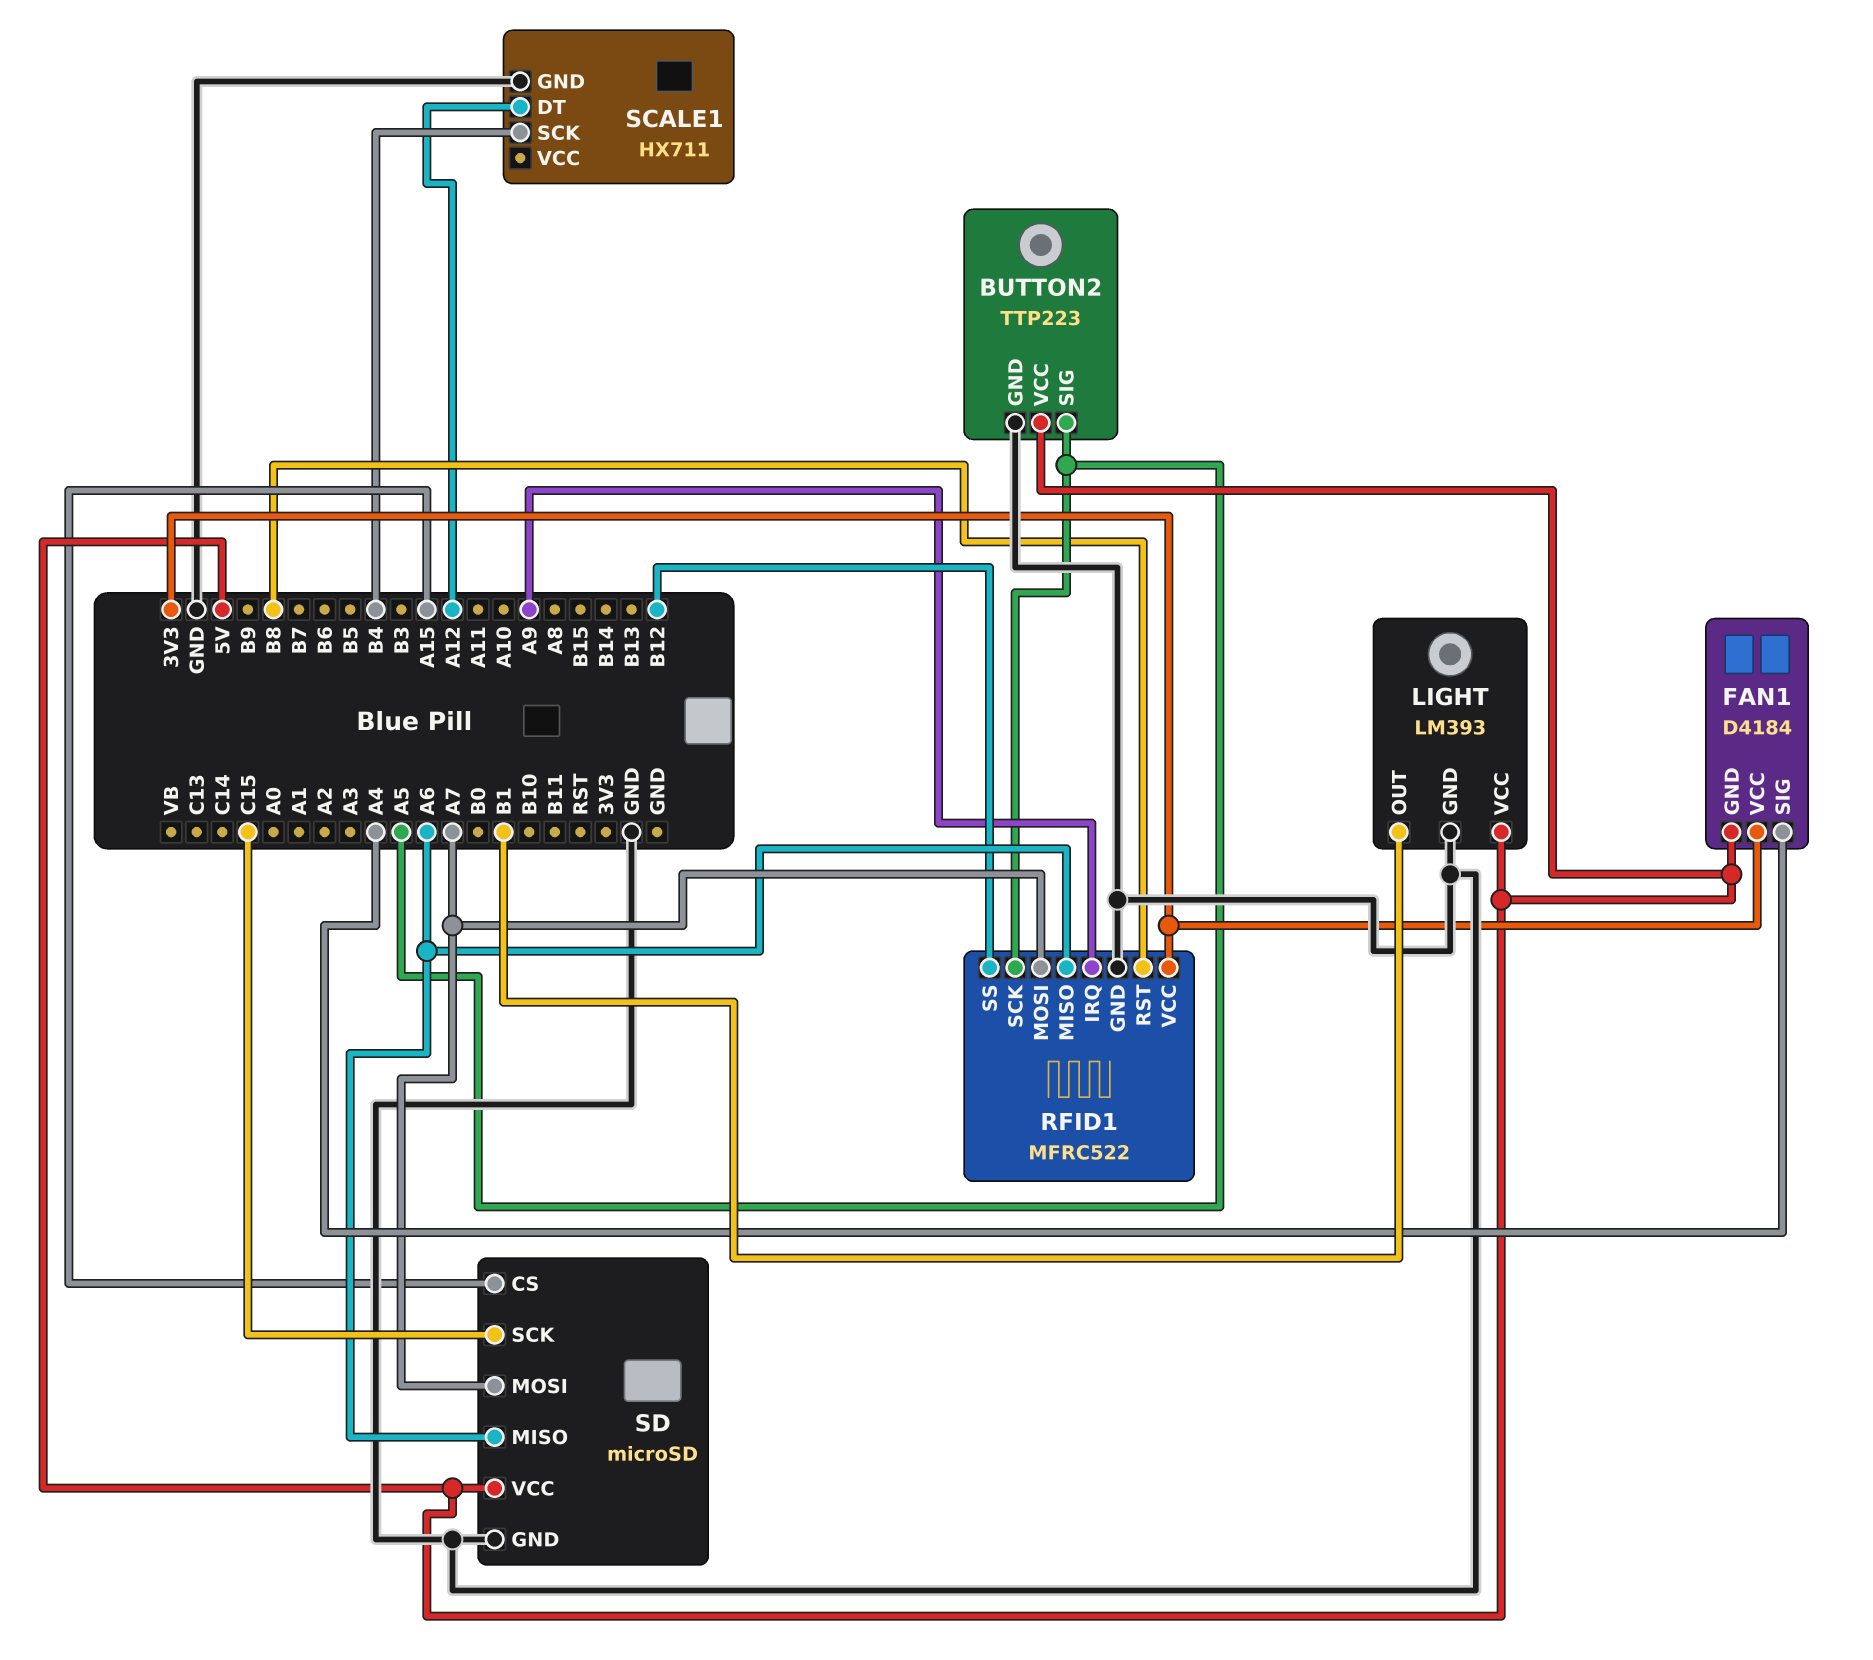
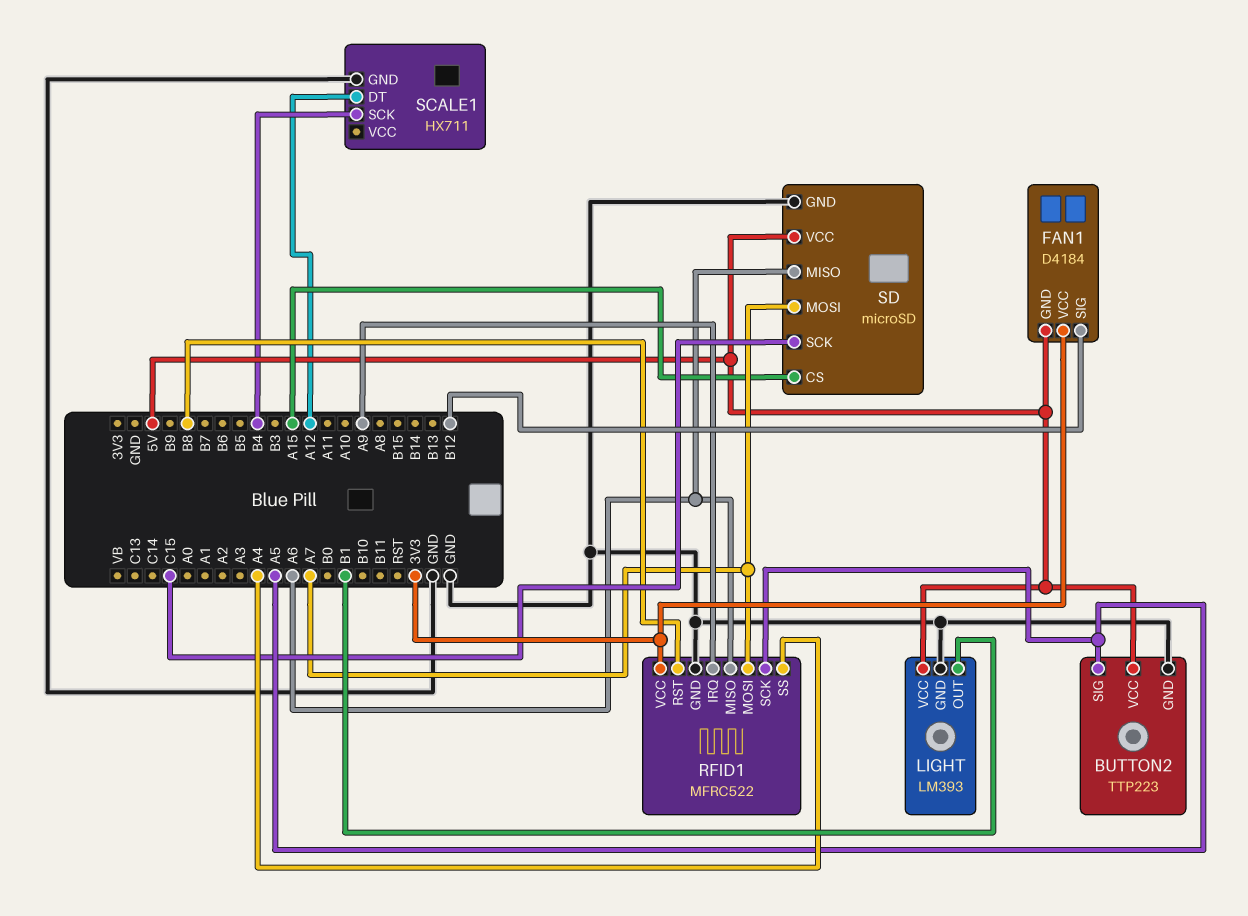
FAN1 pin SIG: A4 -> B12
RFID1 pin SS: B12 -> A4

